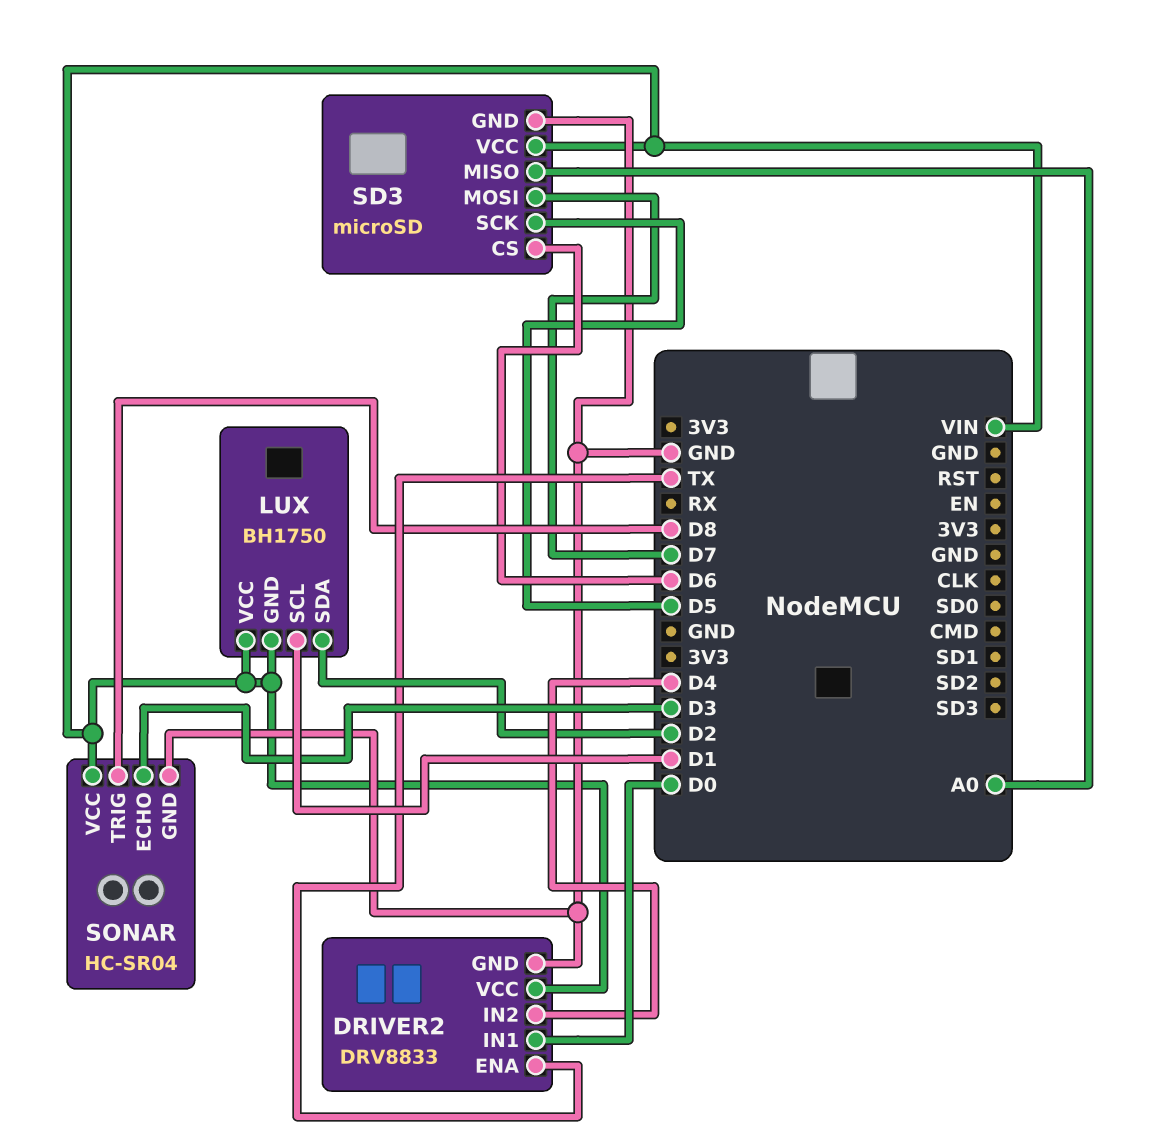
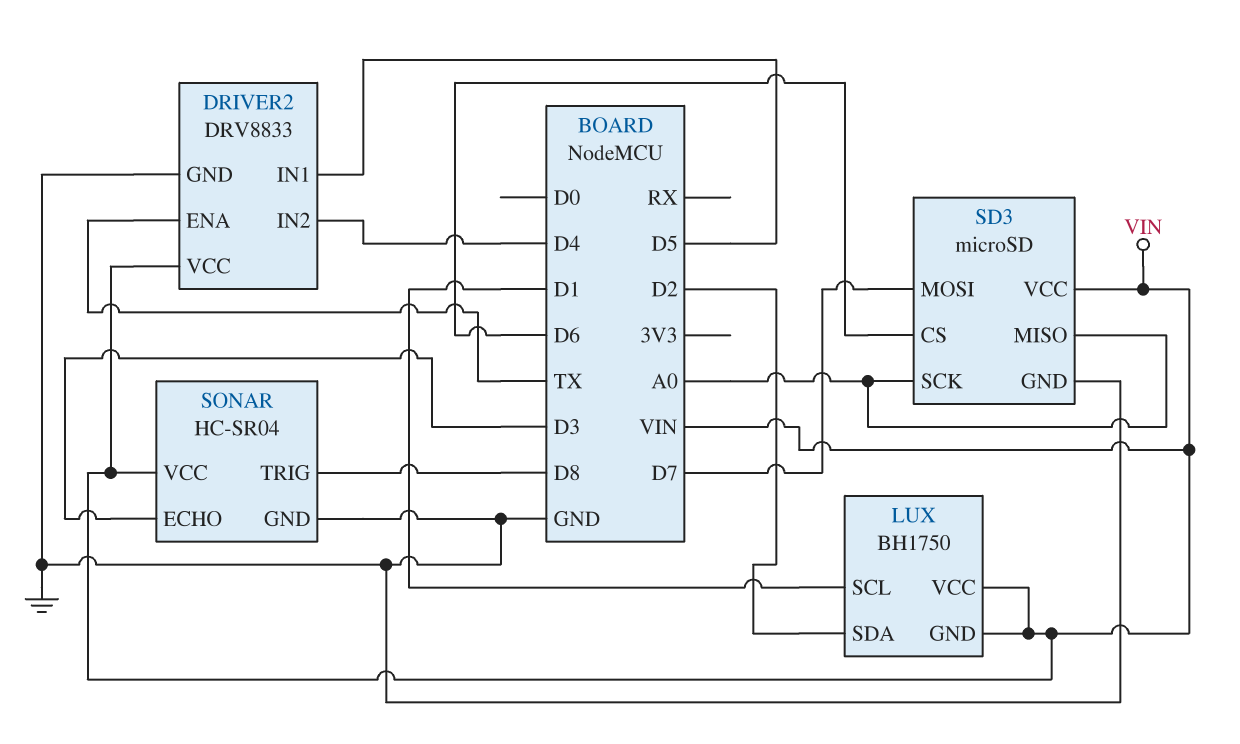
DRIVER2 pin IN1: D0 -> D5
SD3 pin SCK: D5 -> A0

